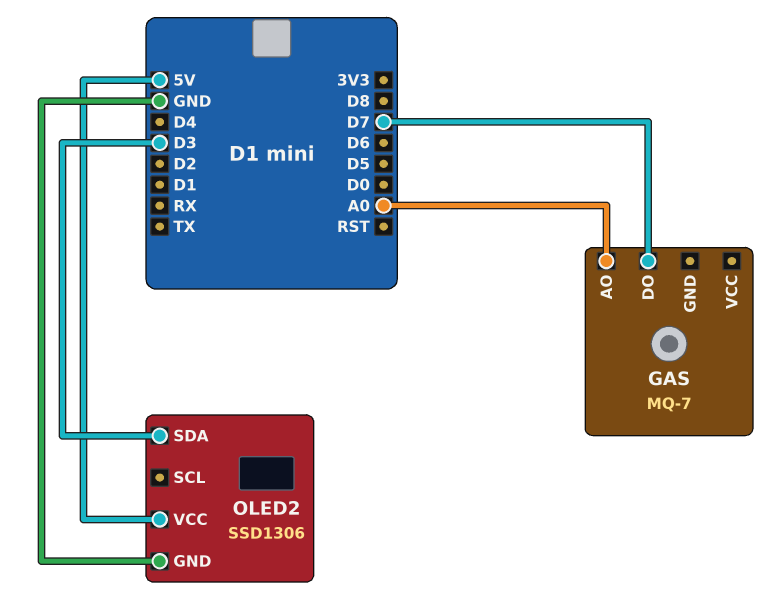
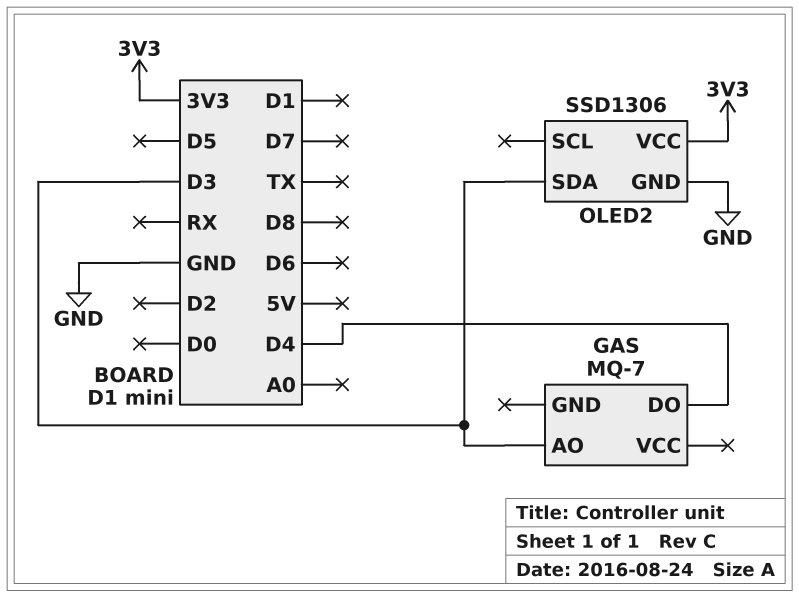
GAS pin AO: A0 -> D3
GAS pin DO: D7 -> D4
OLED2 pin VCC: 5V -> 3V3

